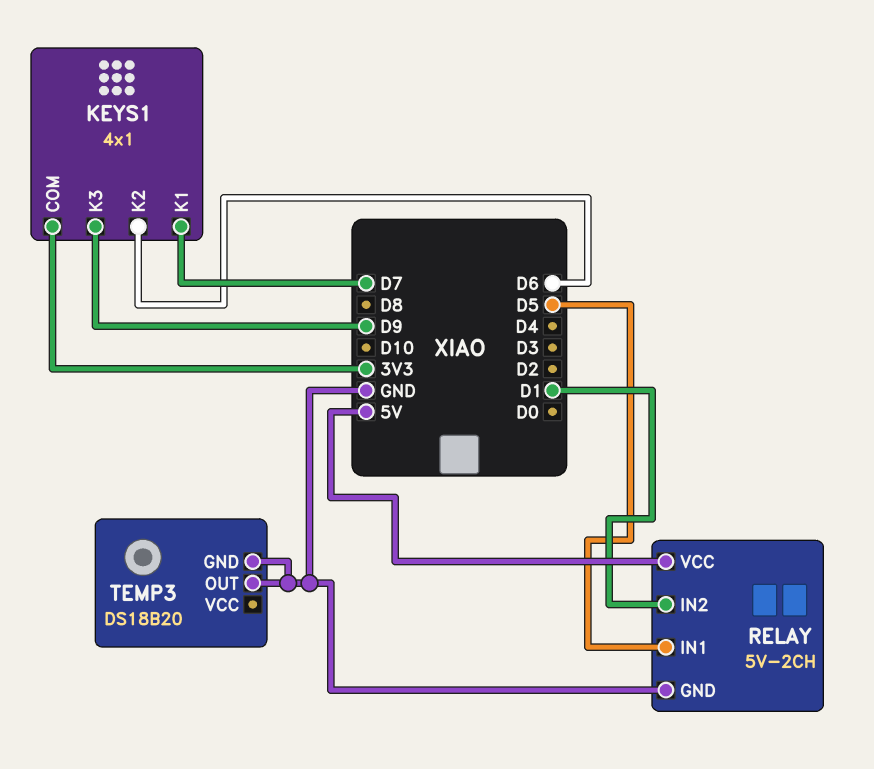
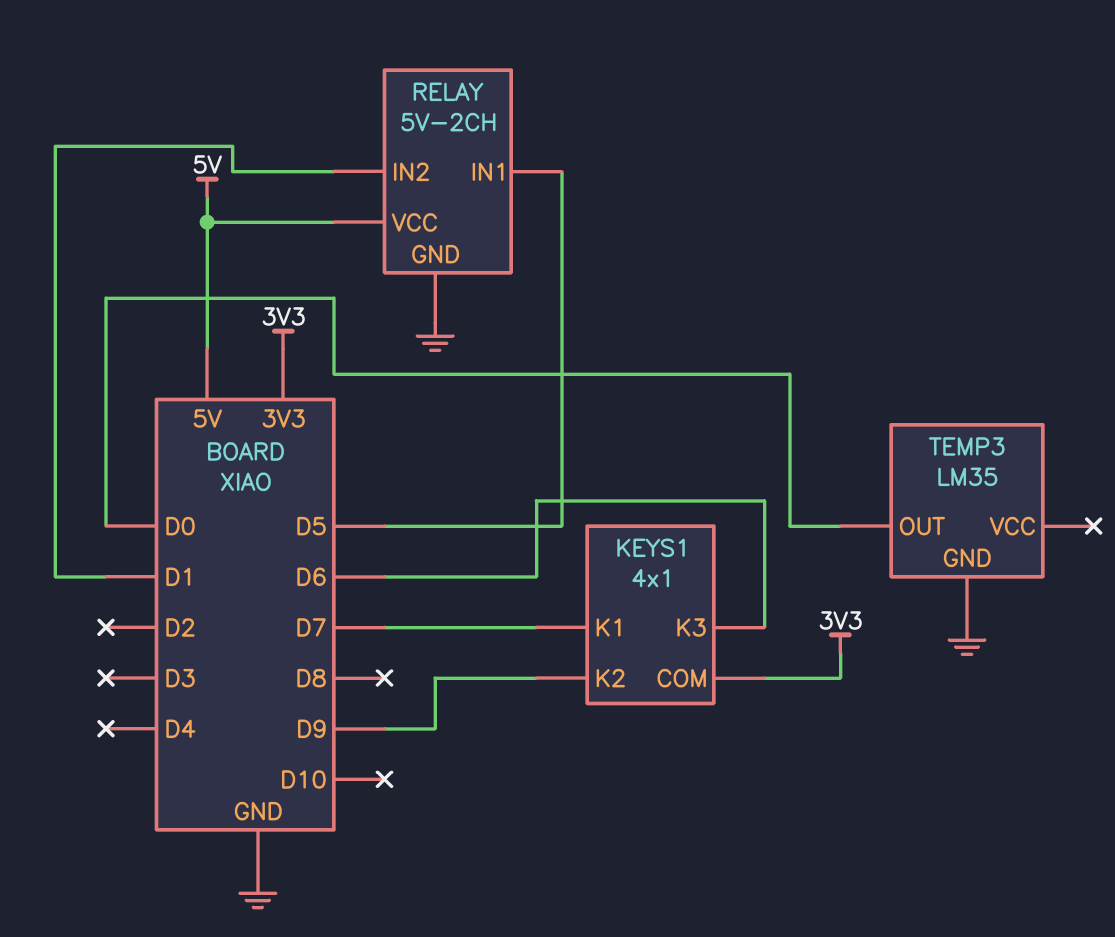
KEYS1 pin K2: D6 -> D9
KEYS1 pin K3: D9 -> D6
TEMP3: DS18B20 -> LM35
TEMP3 pin OUT: GND -> D0

